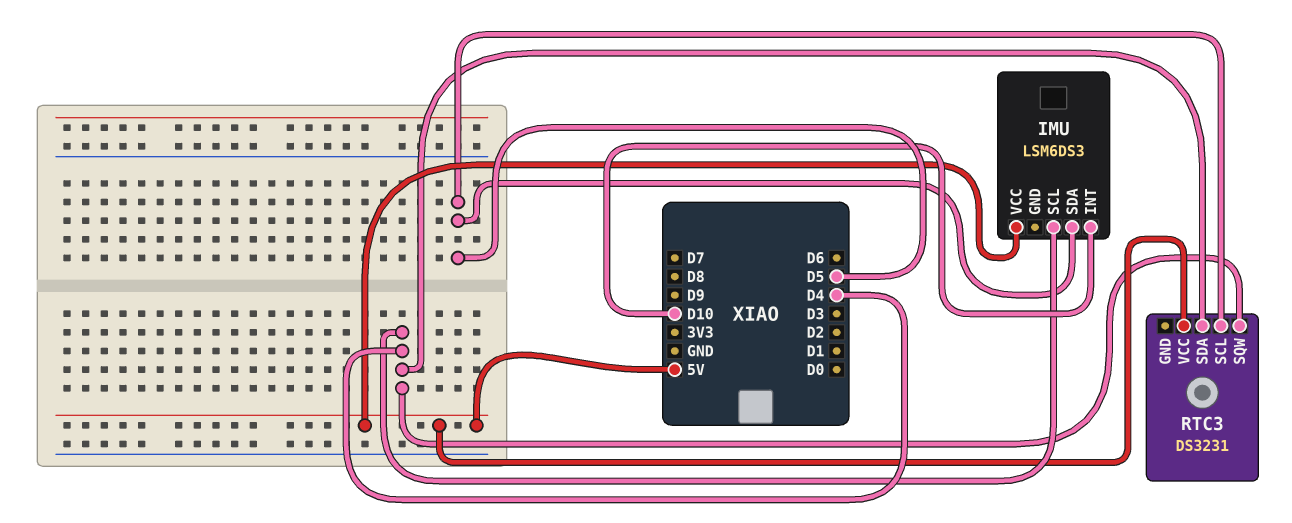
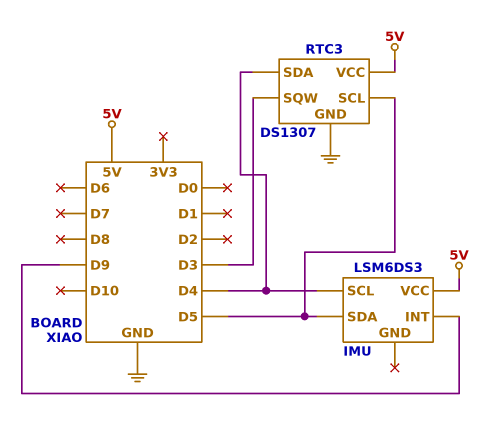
IMU pin INT: D10 -> D9
RTC3: DS3231 -> DS1307
RTC3 pin GND: none -> GND
RTC3 pin SQW: D4 -> D3

